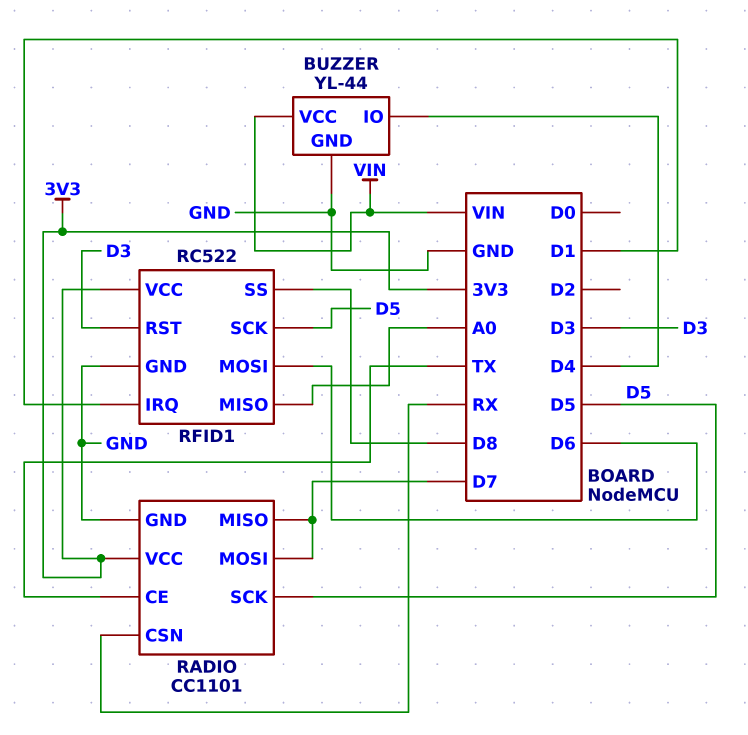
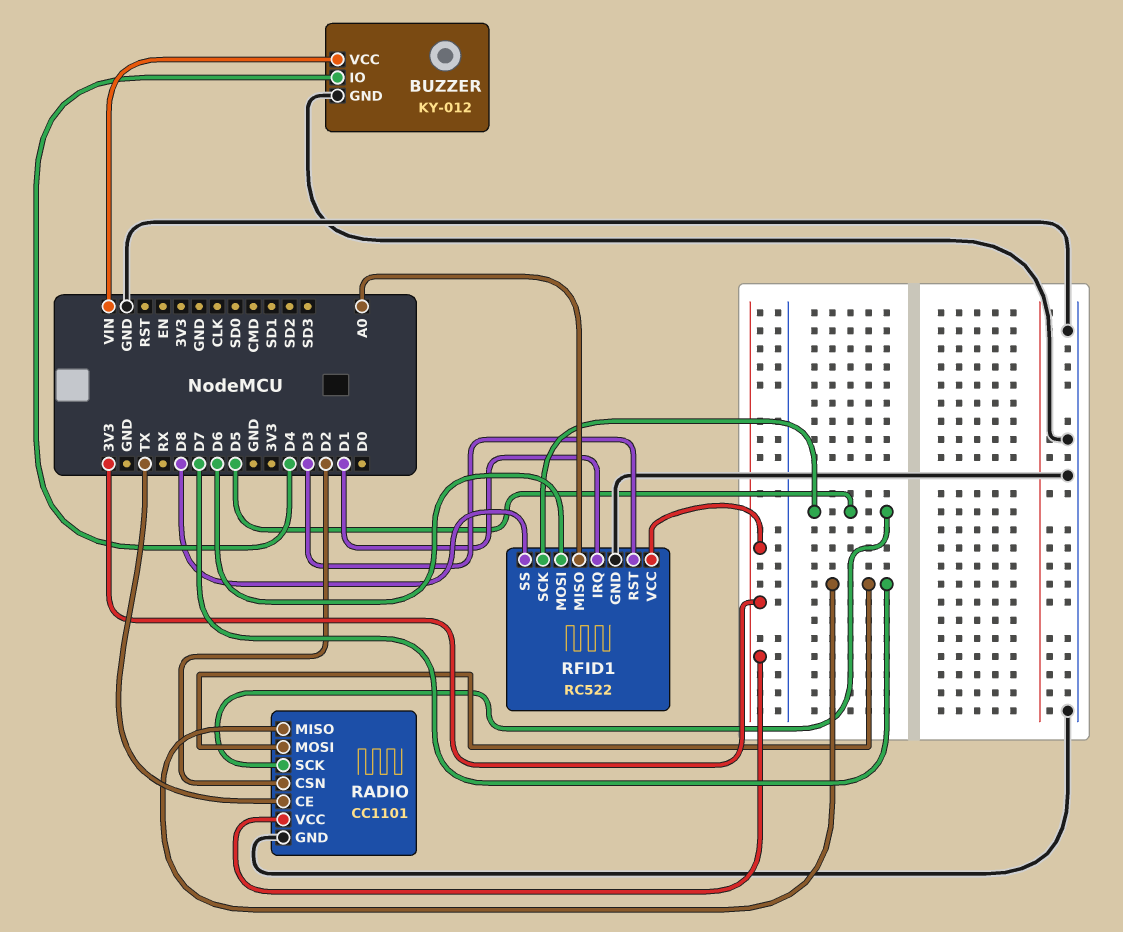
BUZZER: YL-44 -> KY-012
RADIO pin CSN: RX -> D2

